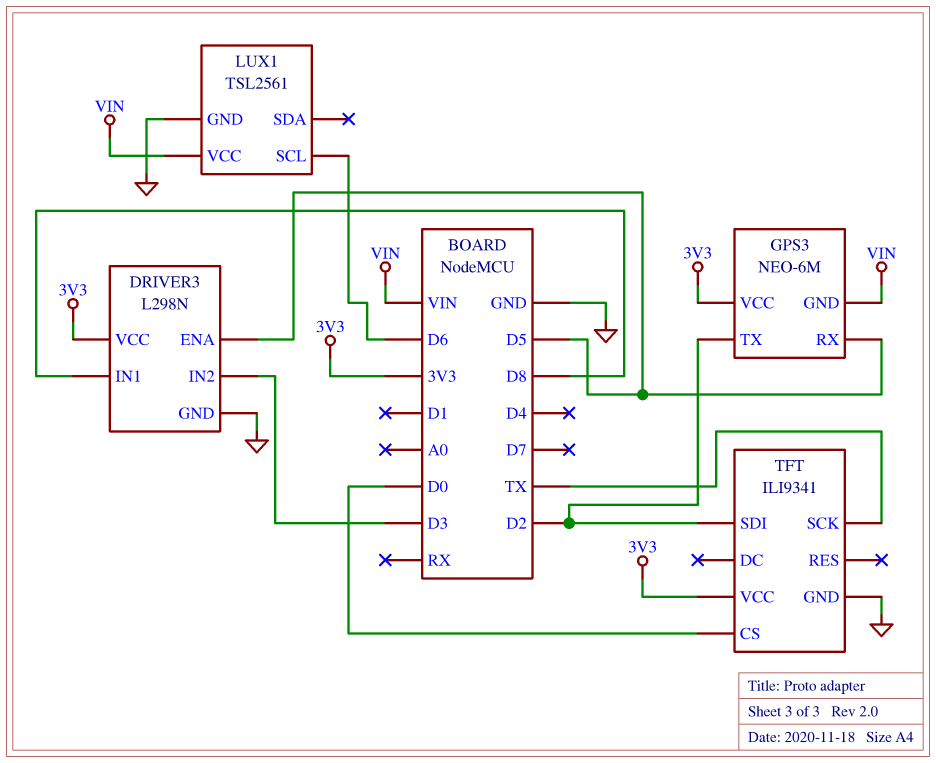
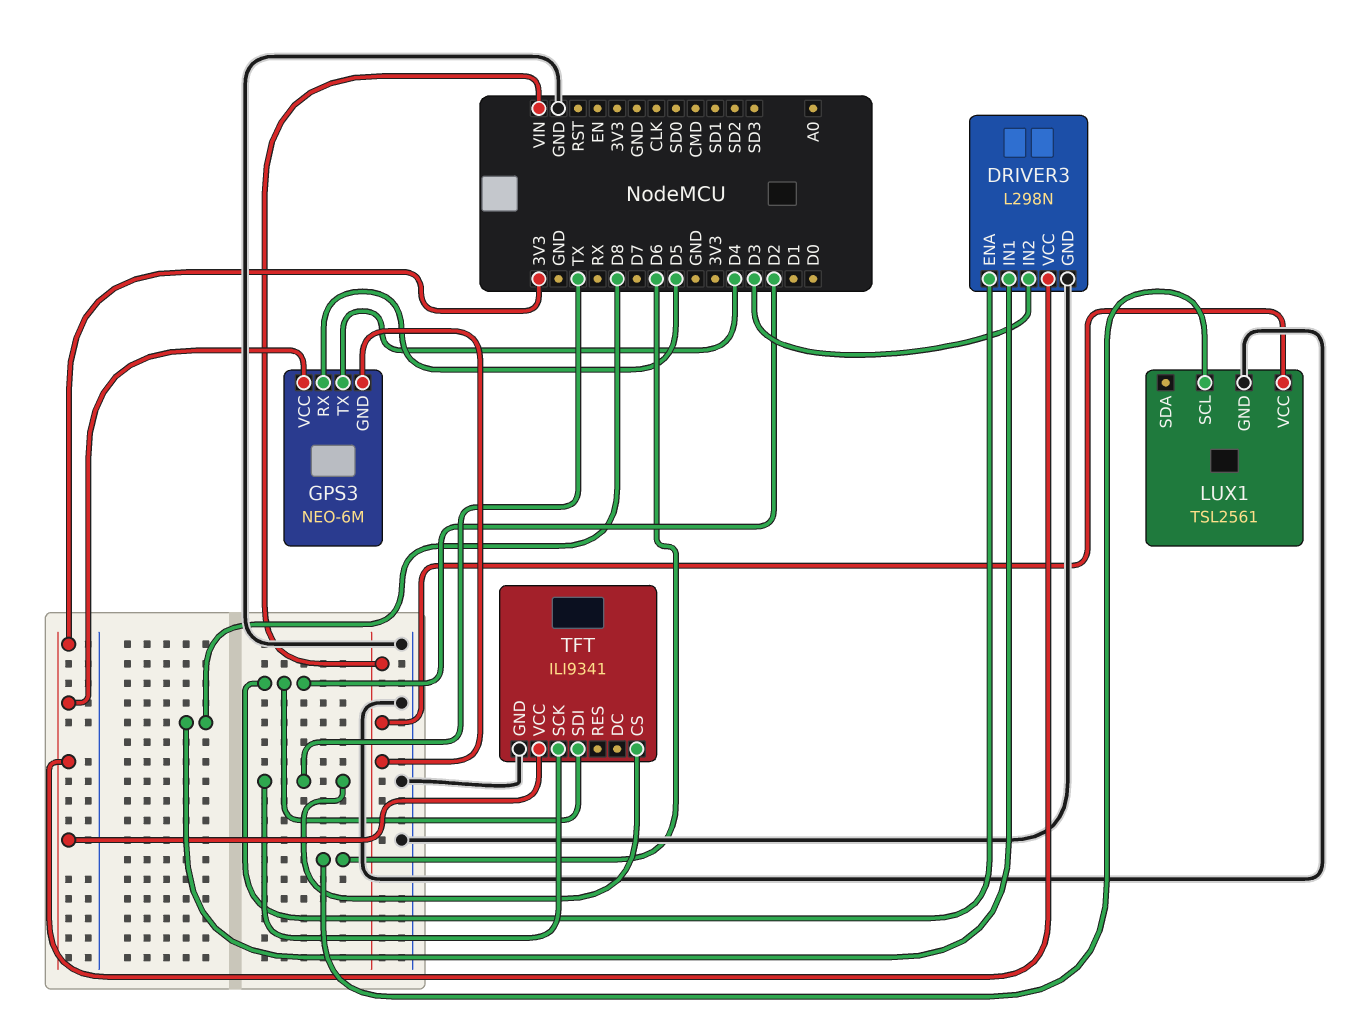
DRIVER3 pin ENA: D5 -> D2
GPS3 pin TX: D2 -> D4
TFT pin CS: D0 -> TX

